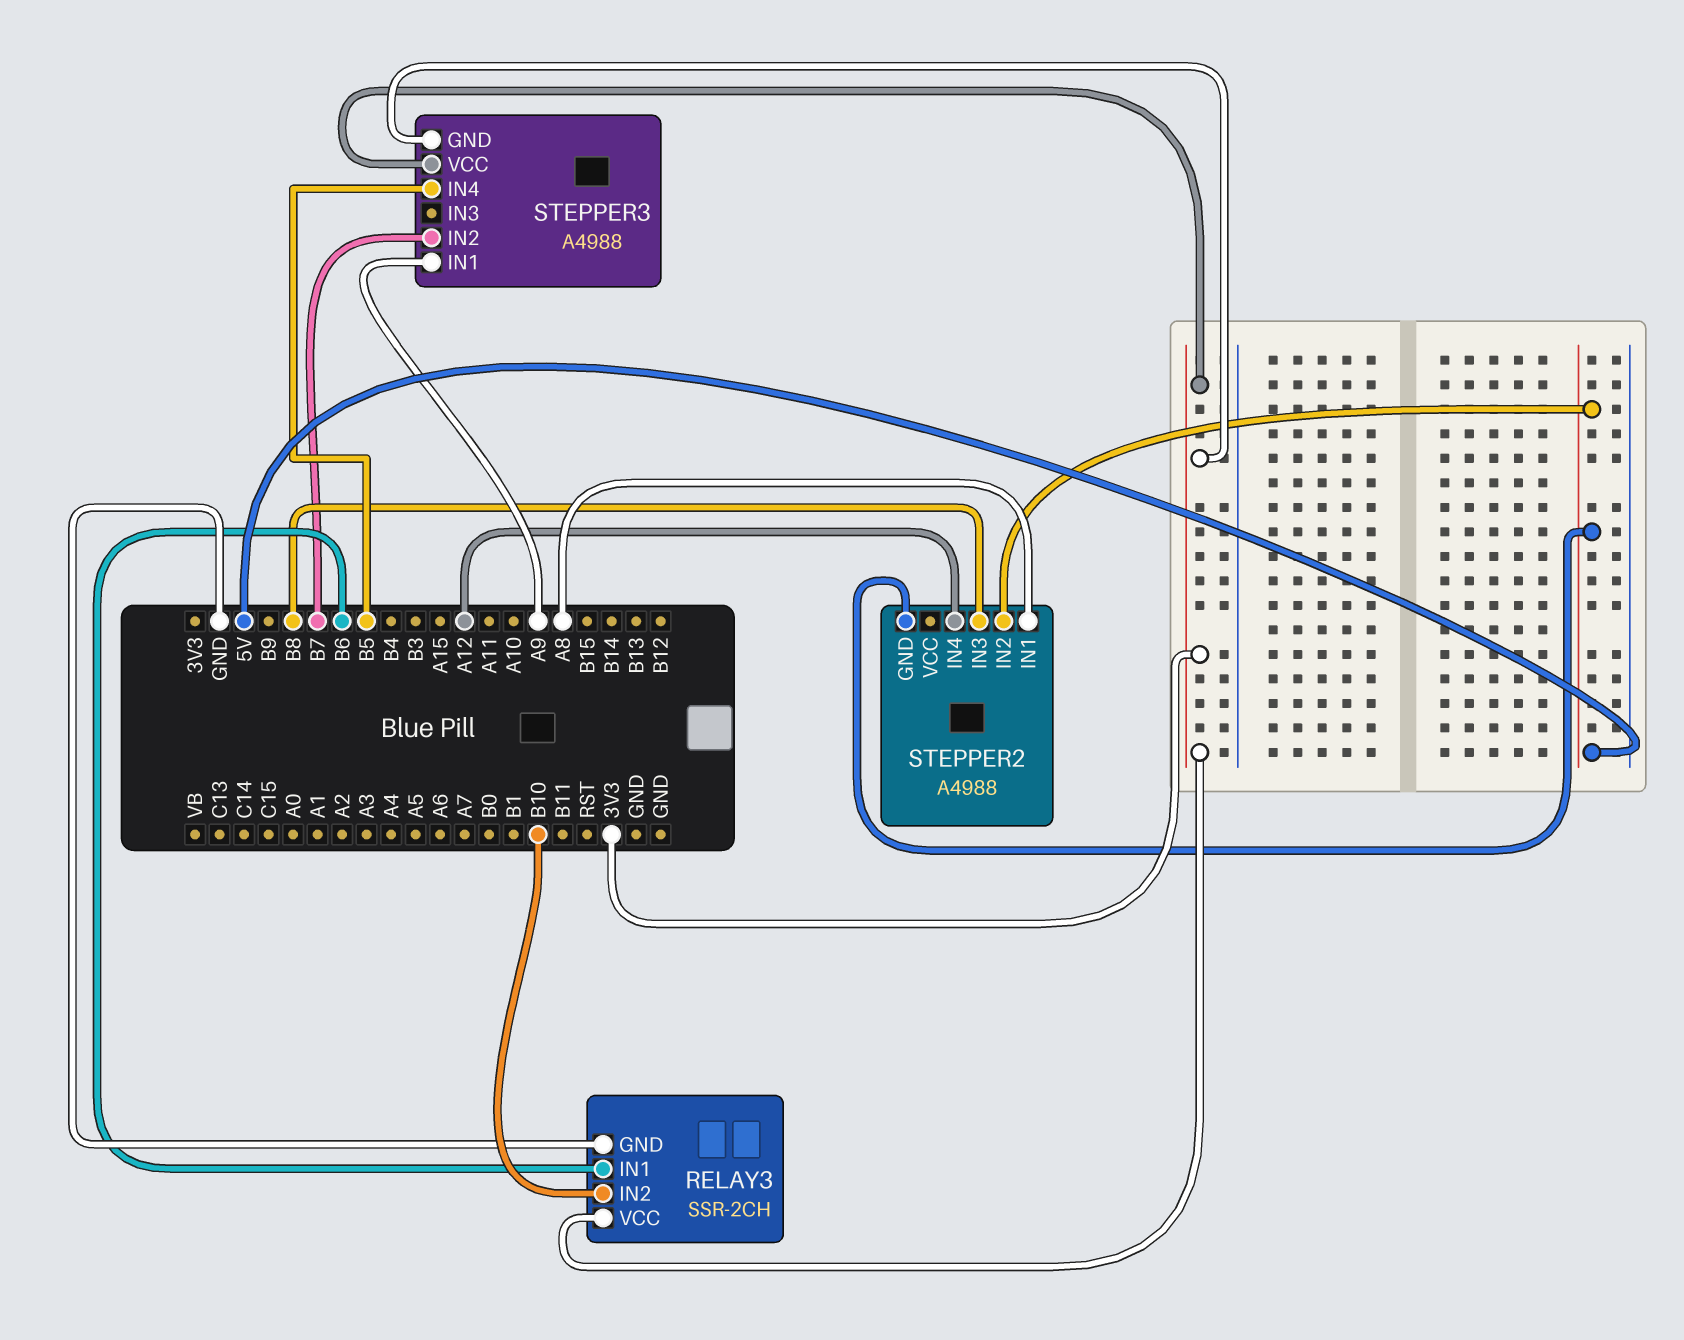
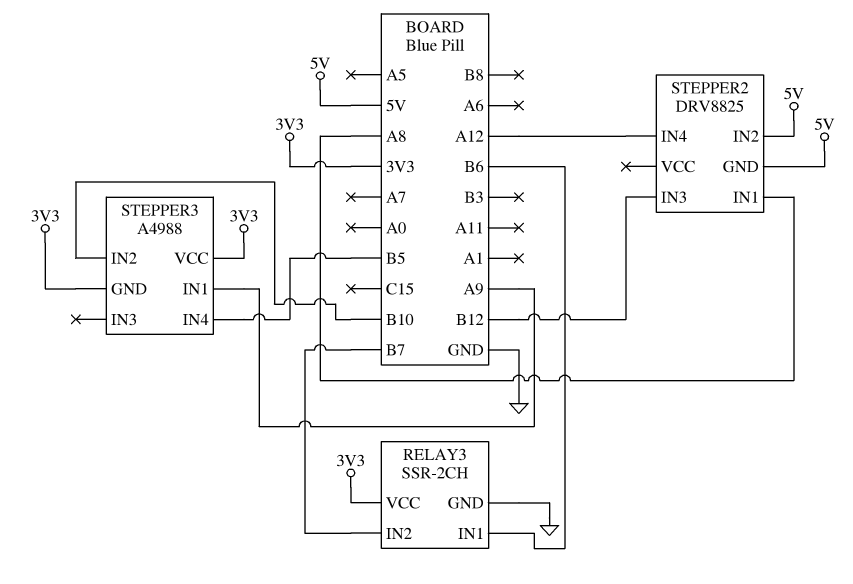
RELAY3 pin IN2: B10 -> B7
STEPPER2: A4988 -> DRV8825
STEPPER2 pin IN3: B8 -> B12
STEPPER3 pin IN2: B7 -> B10

